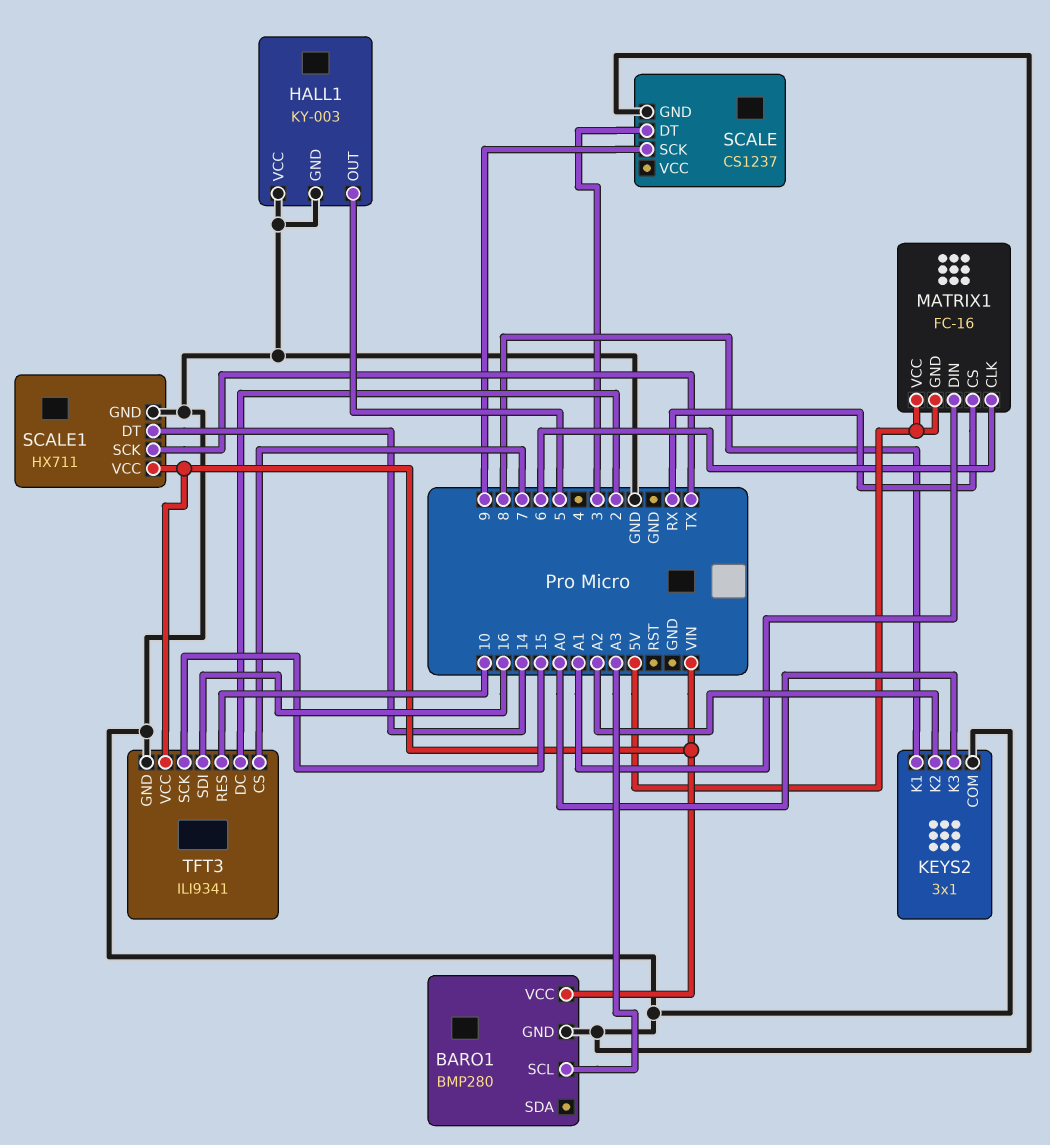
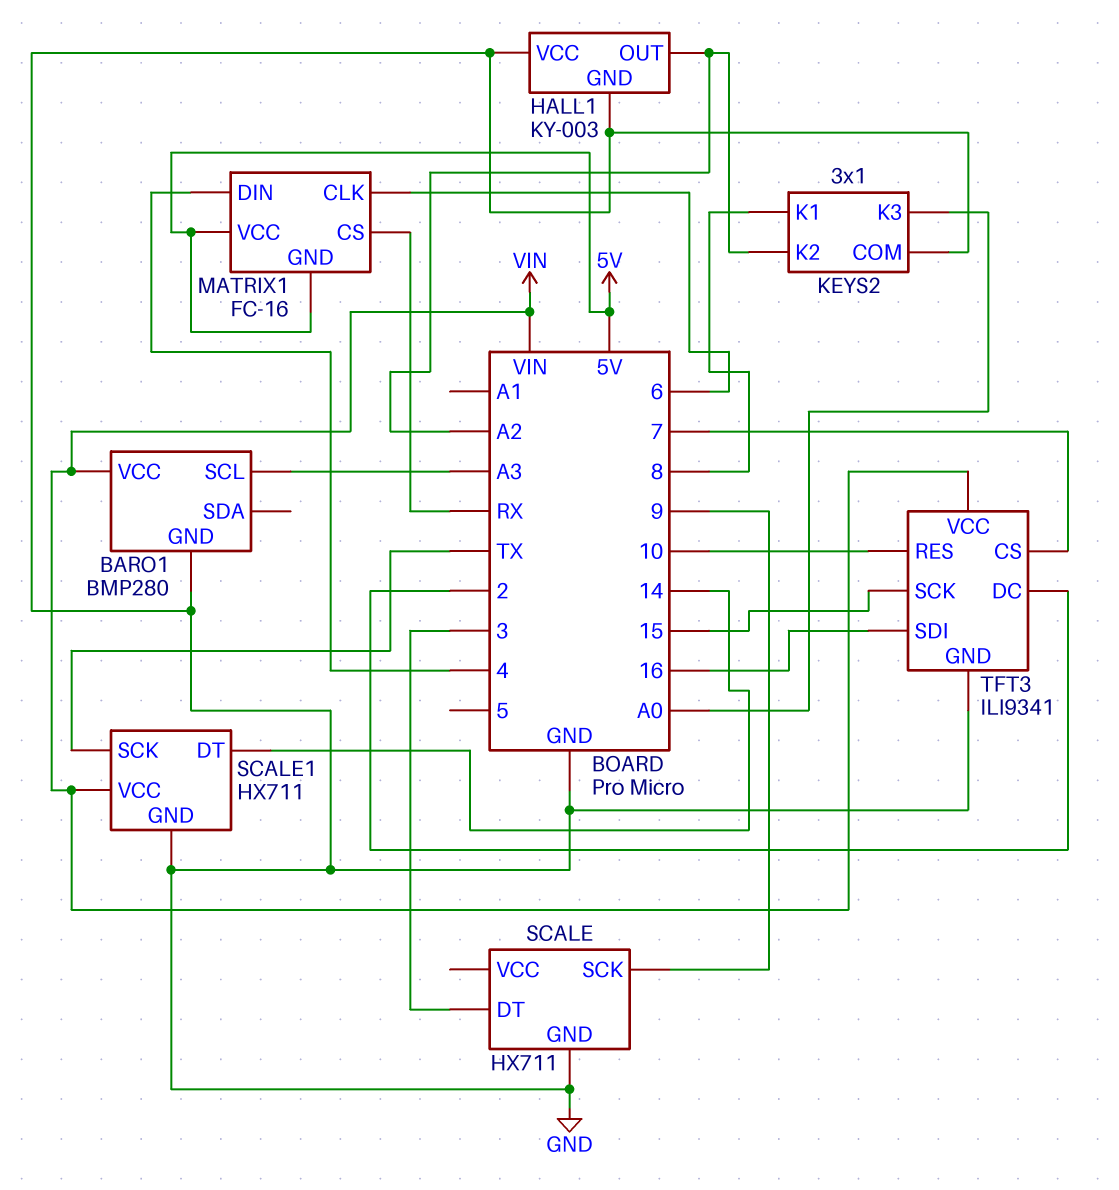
HALL1 pin OUT: 5 -> A2
MATRIX1 pin DIN: A1 -> 4
SCALE: CS1237 -> HX711

